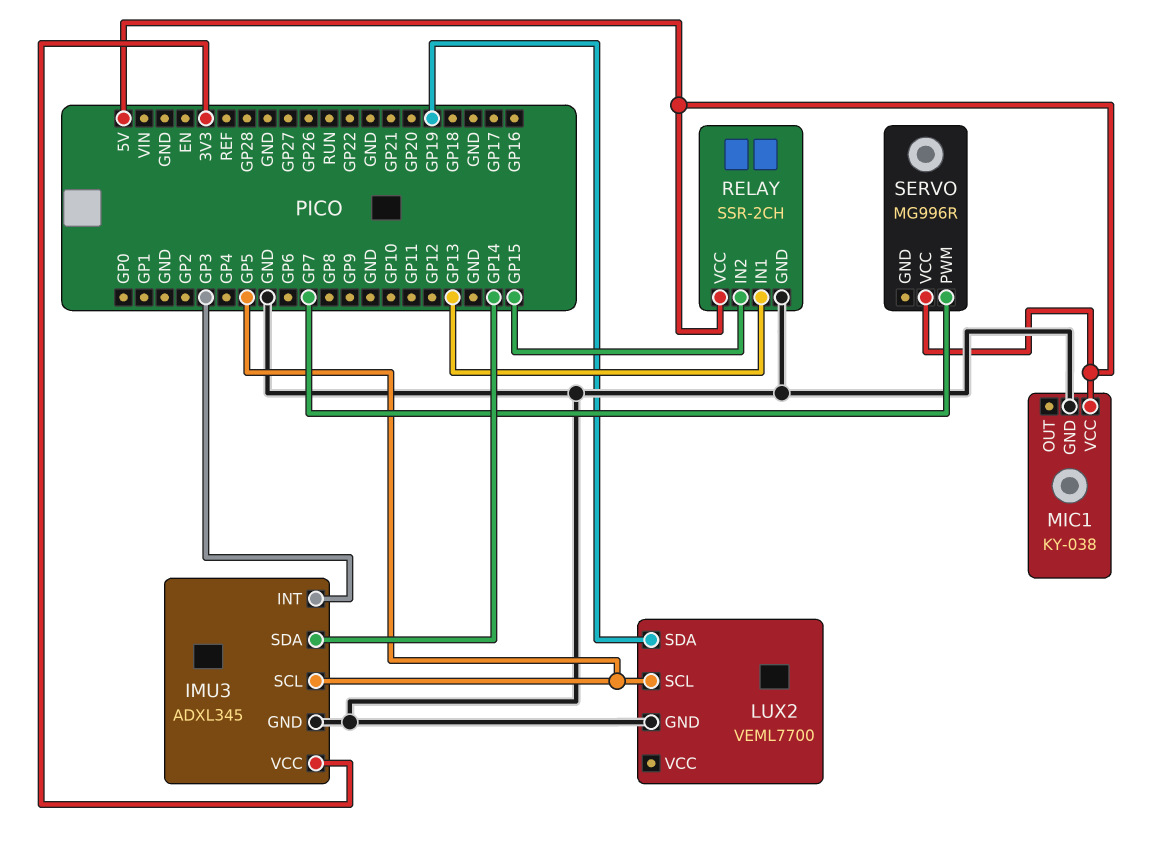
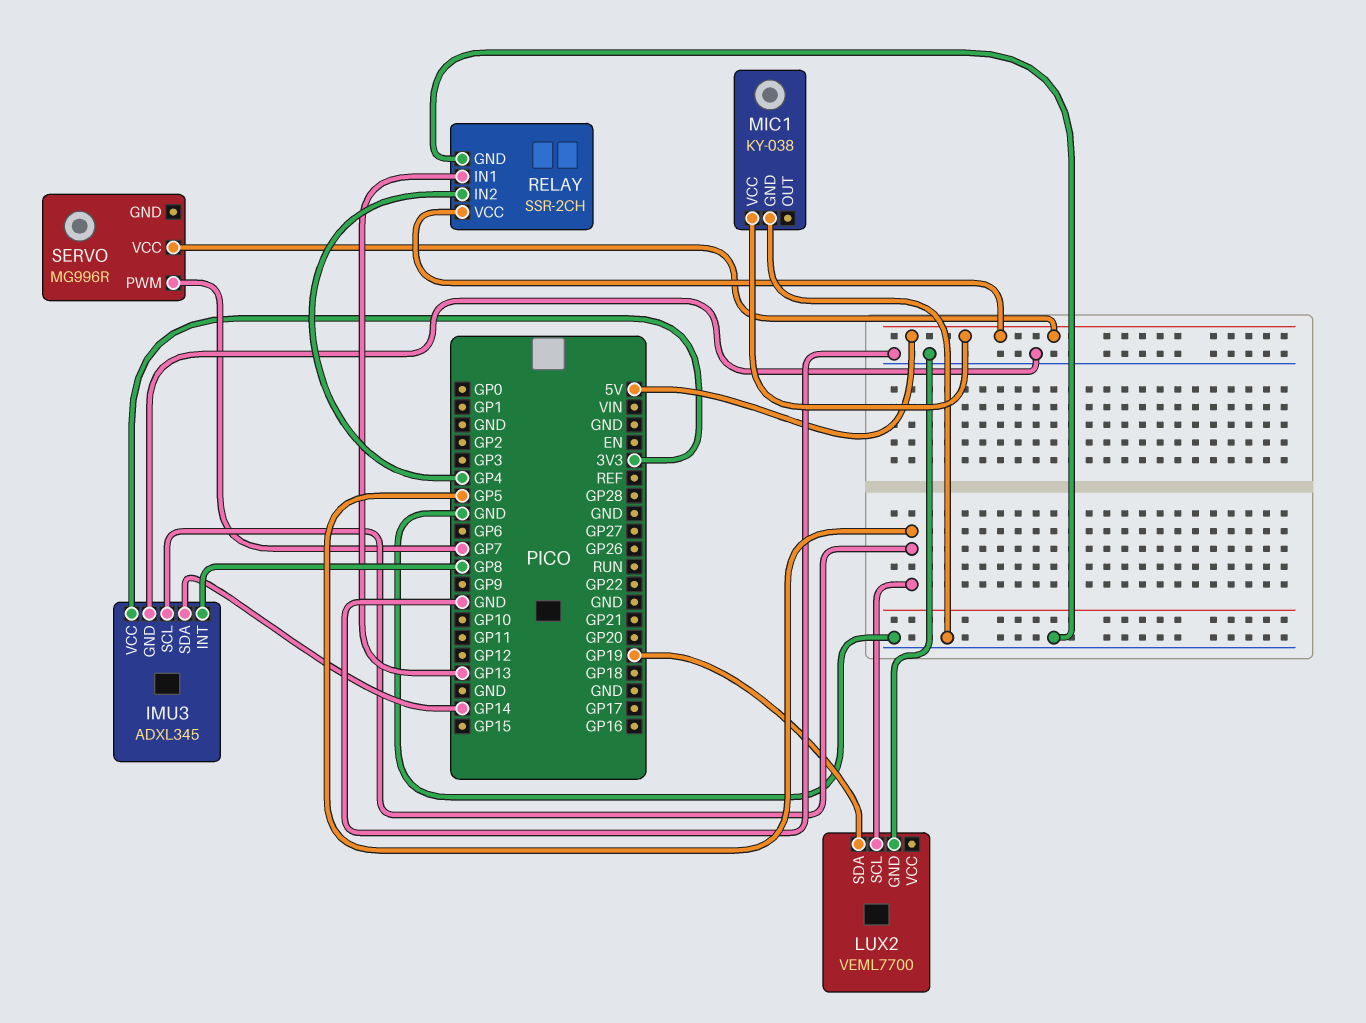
IMU3 pin INT: GP3 -> GP8
RELAY pin IN2: GP15 -> GP4

